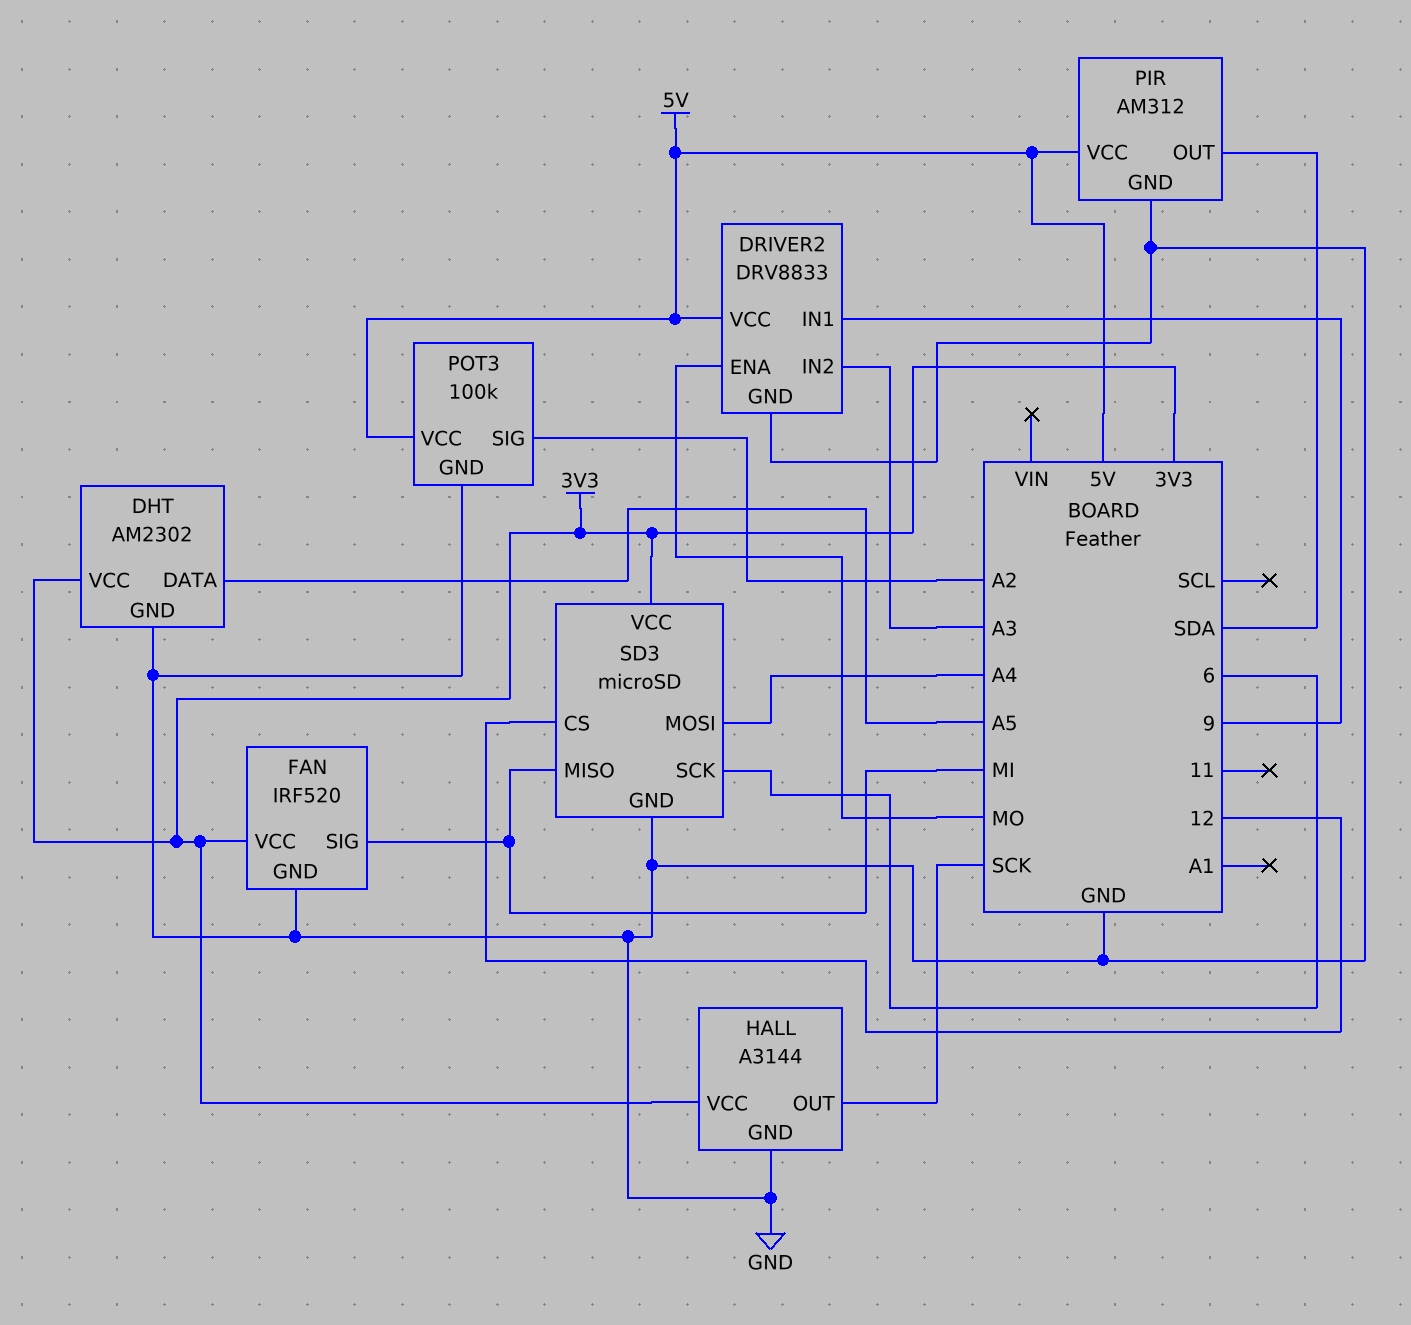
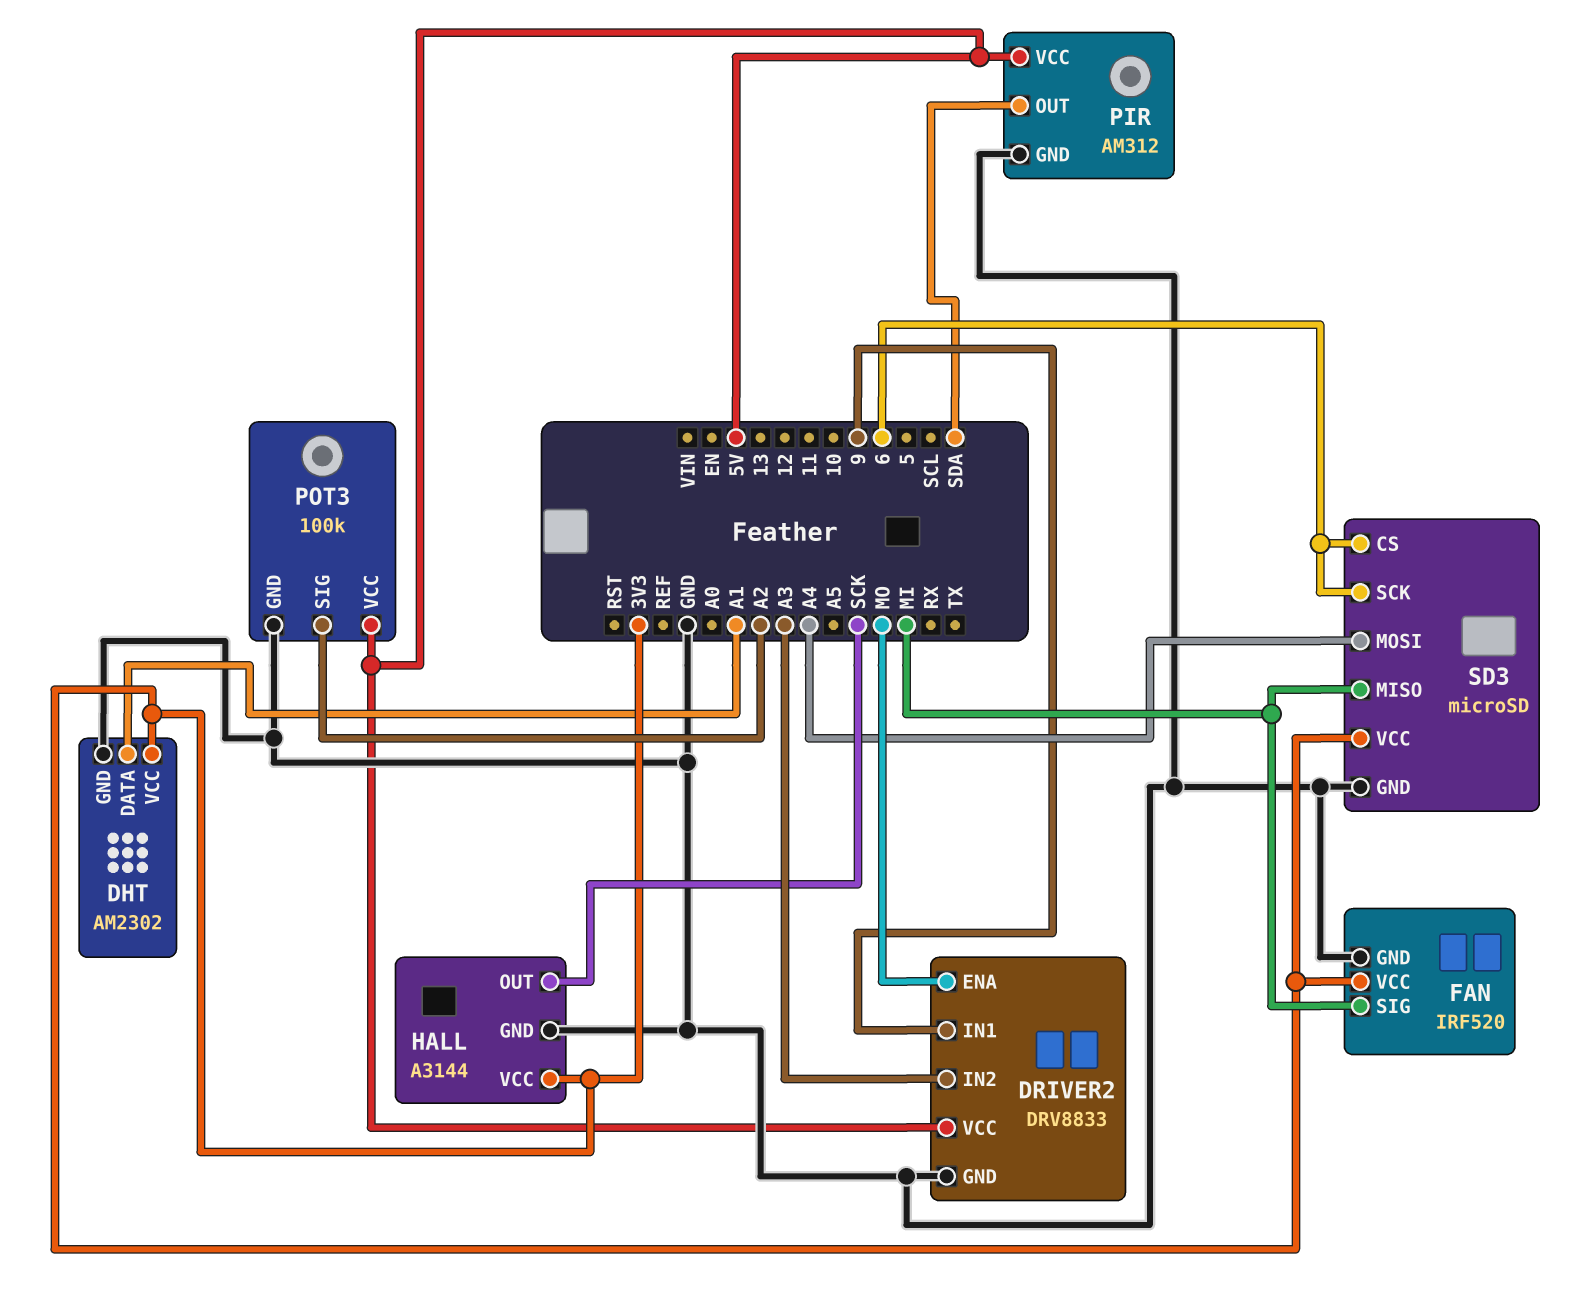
DHT pin DATA: A5 -> A1
SD3 pin CS: 12 -> 6

